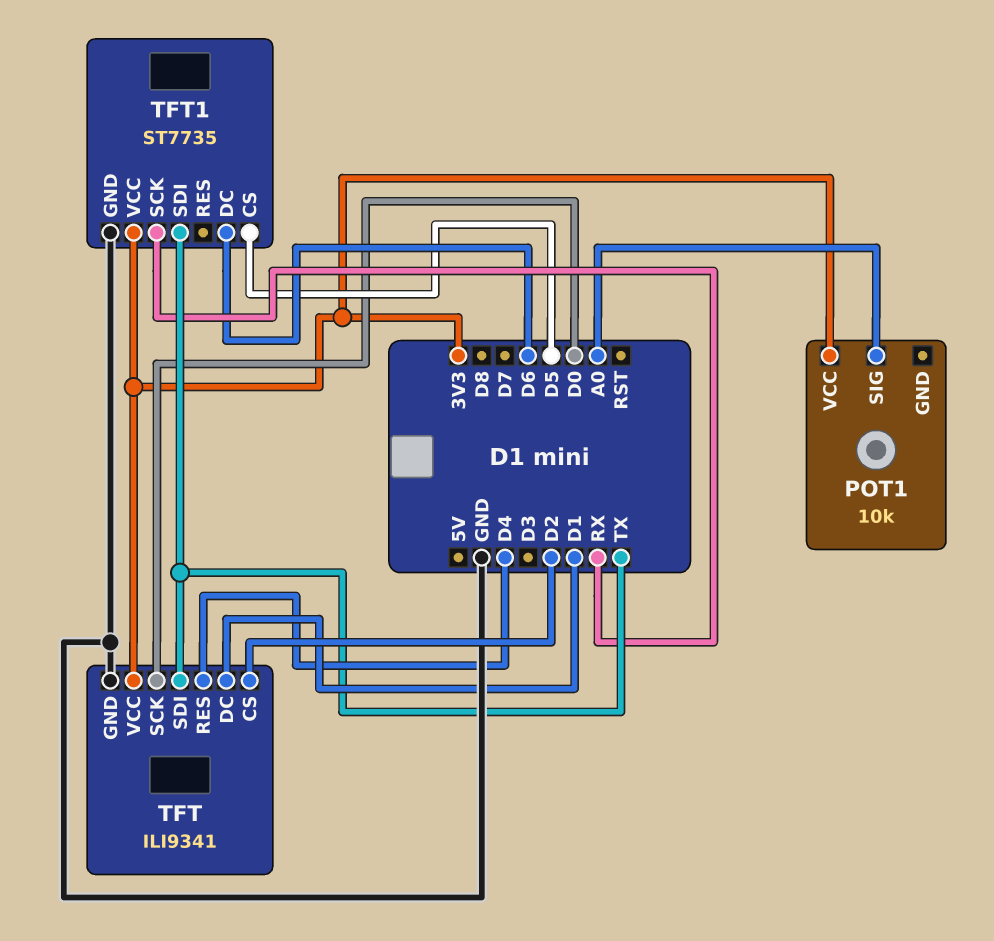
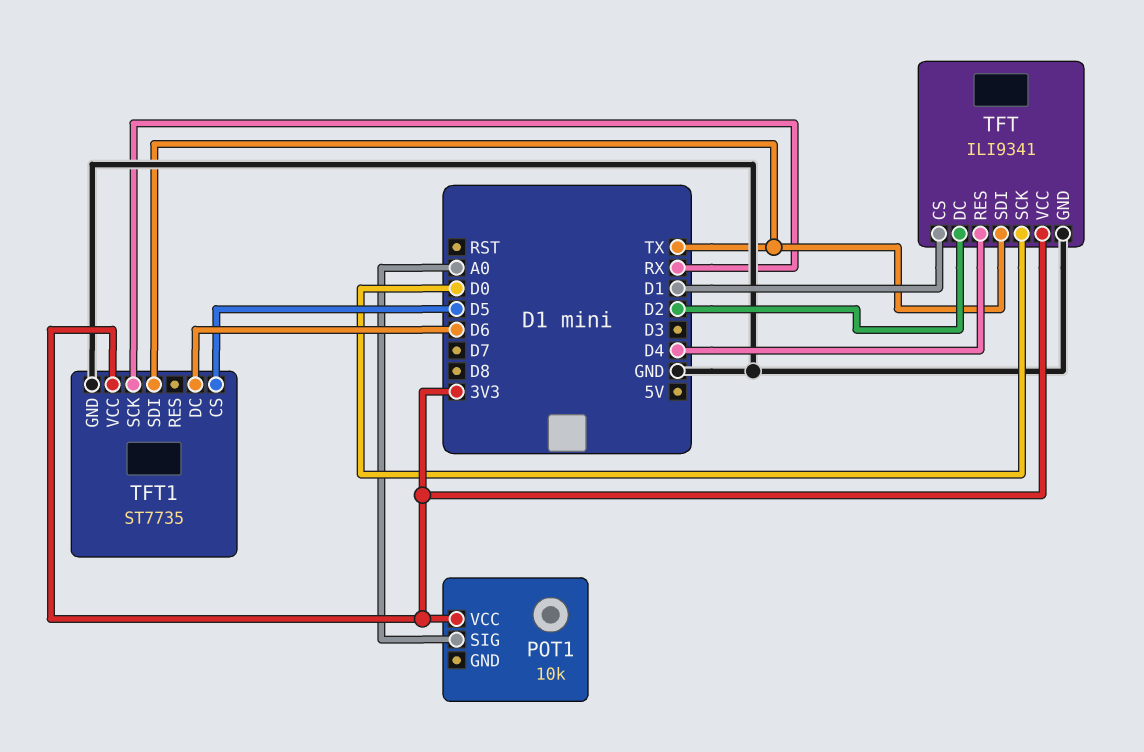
TFT pin CS: D2 -> D1
TFT pin DC: D1 -> D2

